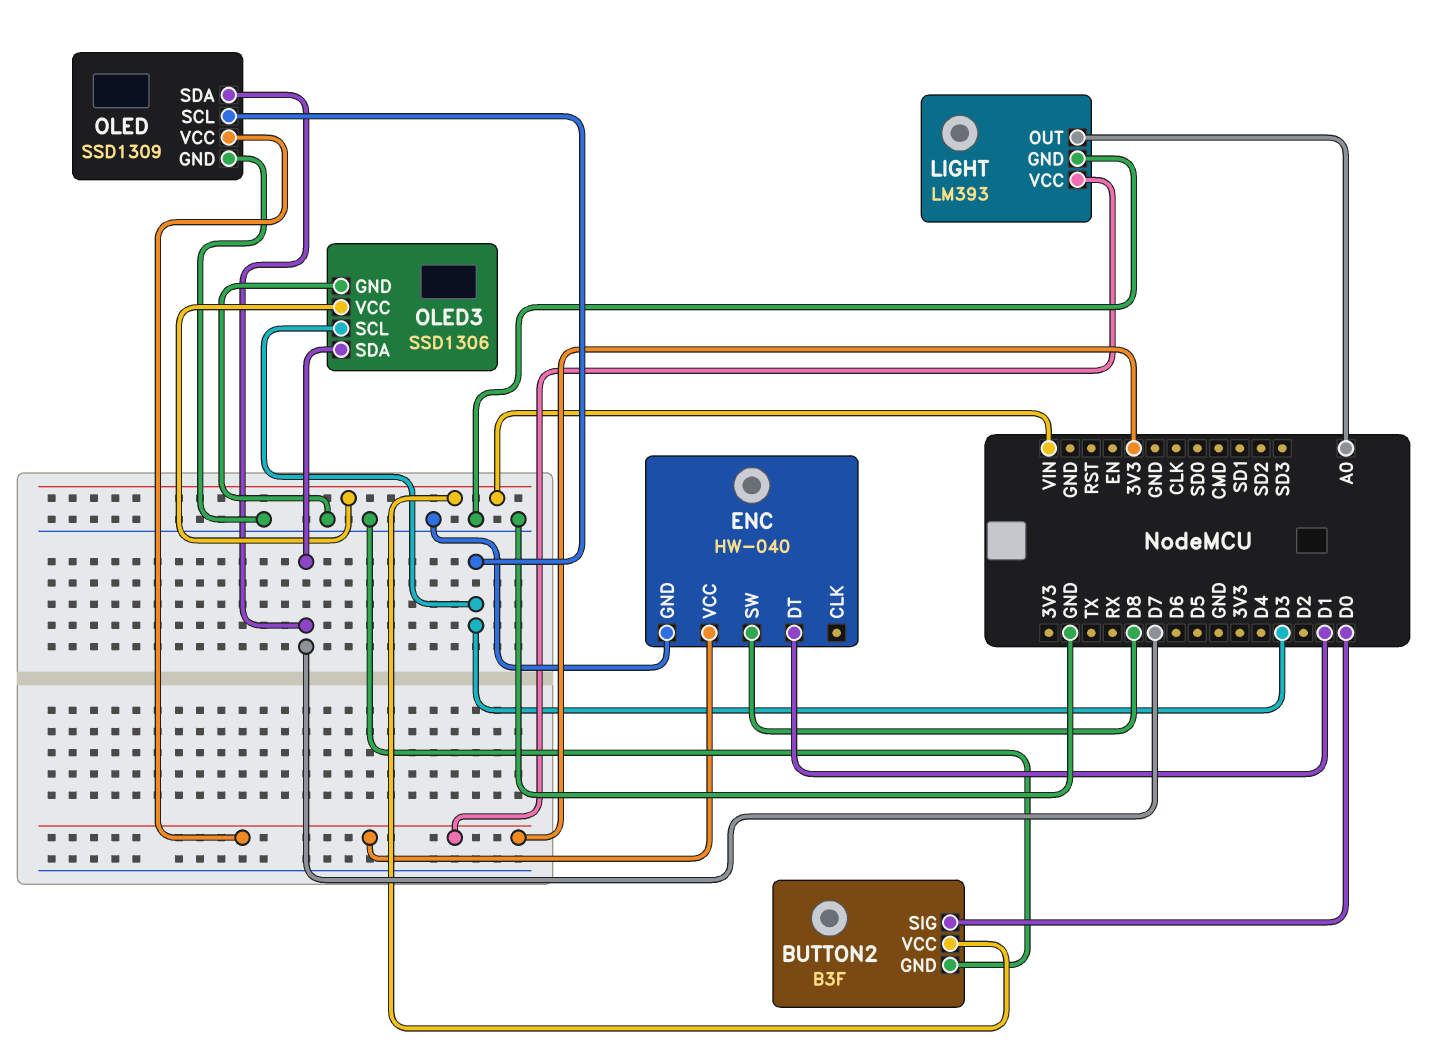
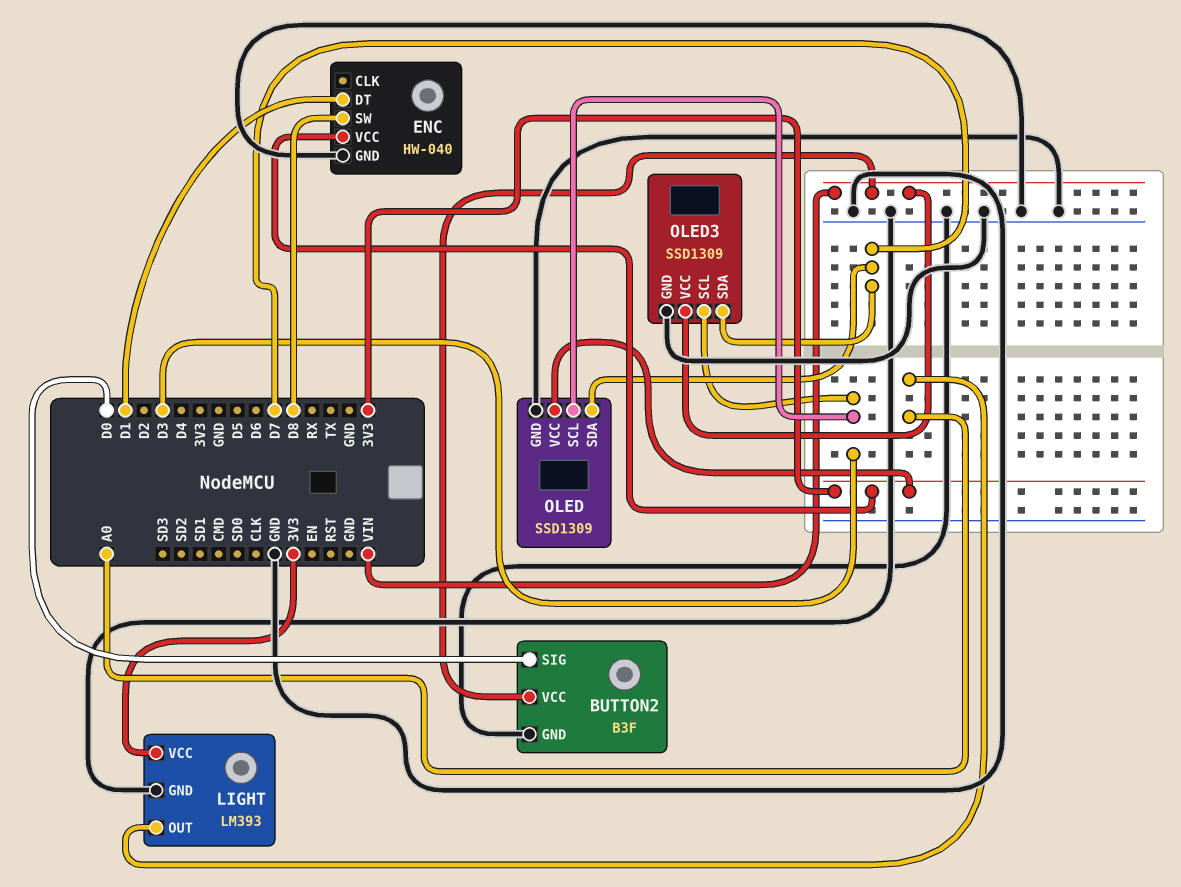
OLED3: SSD1306 -> SSD1309

